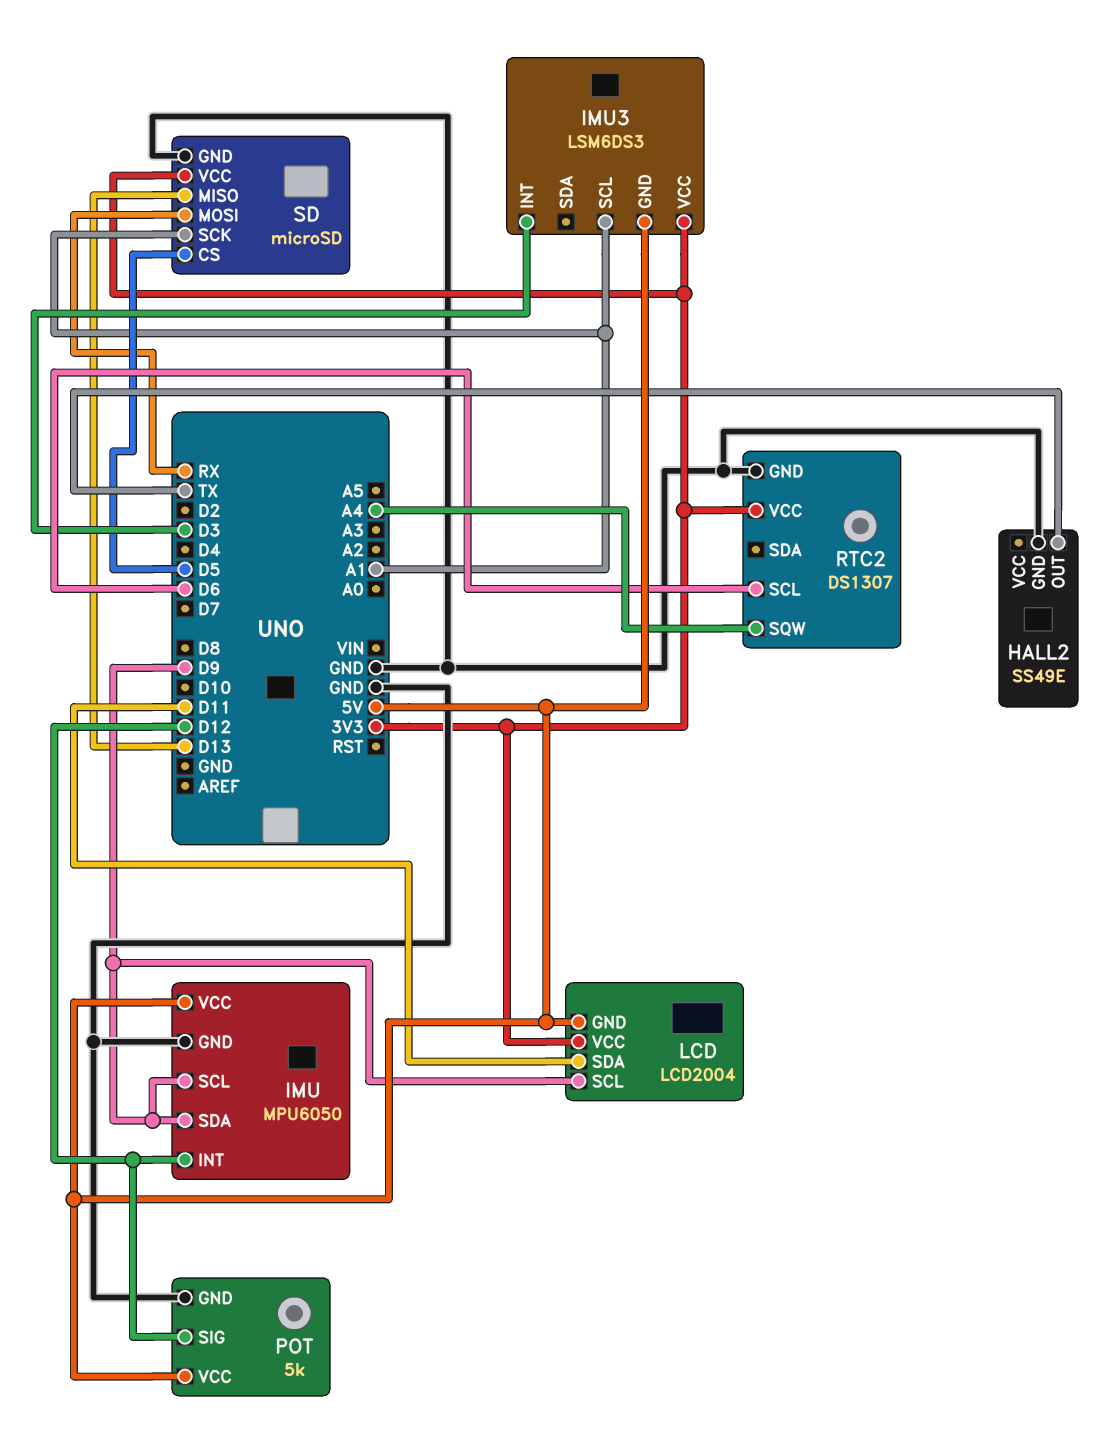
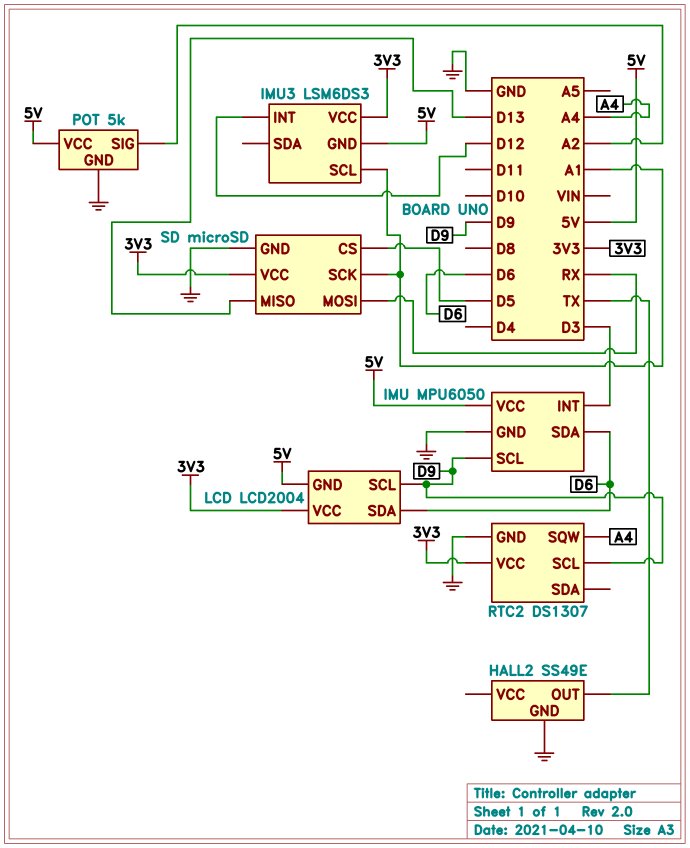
IMU pin INT: D12 -> D3
IMU pin SDA: D9 -> D6
IMU3 pin INT: D3 -> D12
LCD pin SDA: D11 -> D6
POT pin SIG: D12 -> A2
RTC2 pin SCL: D6 -> D9

